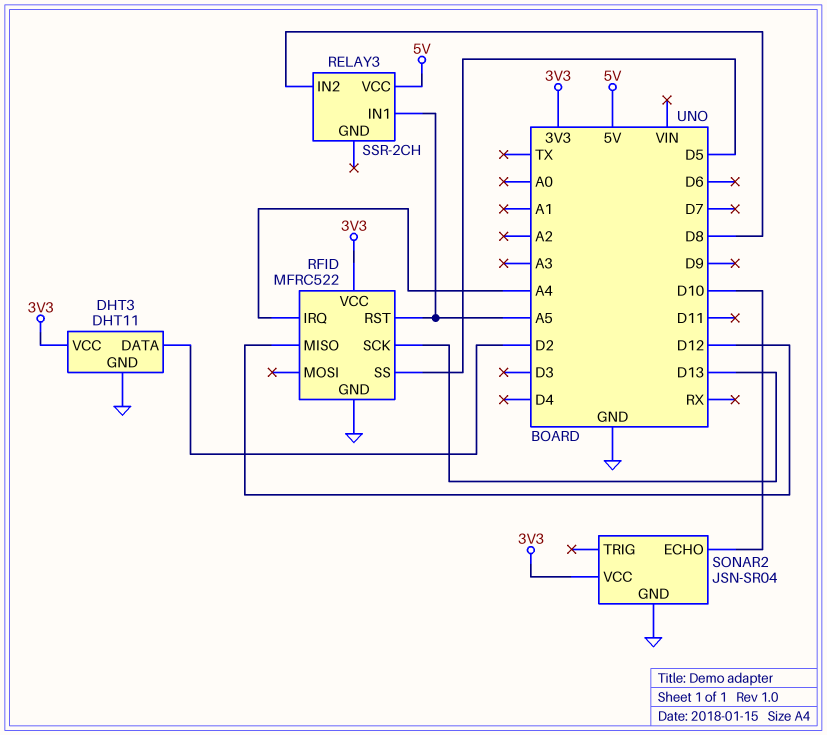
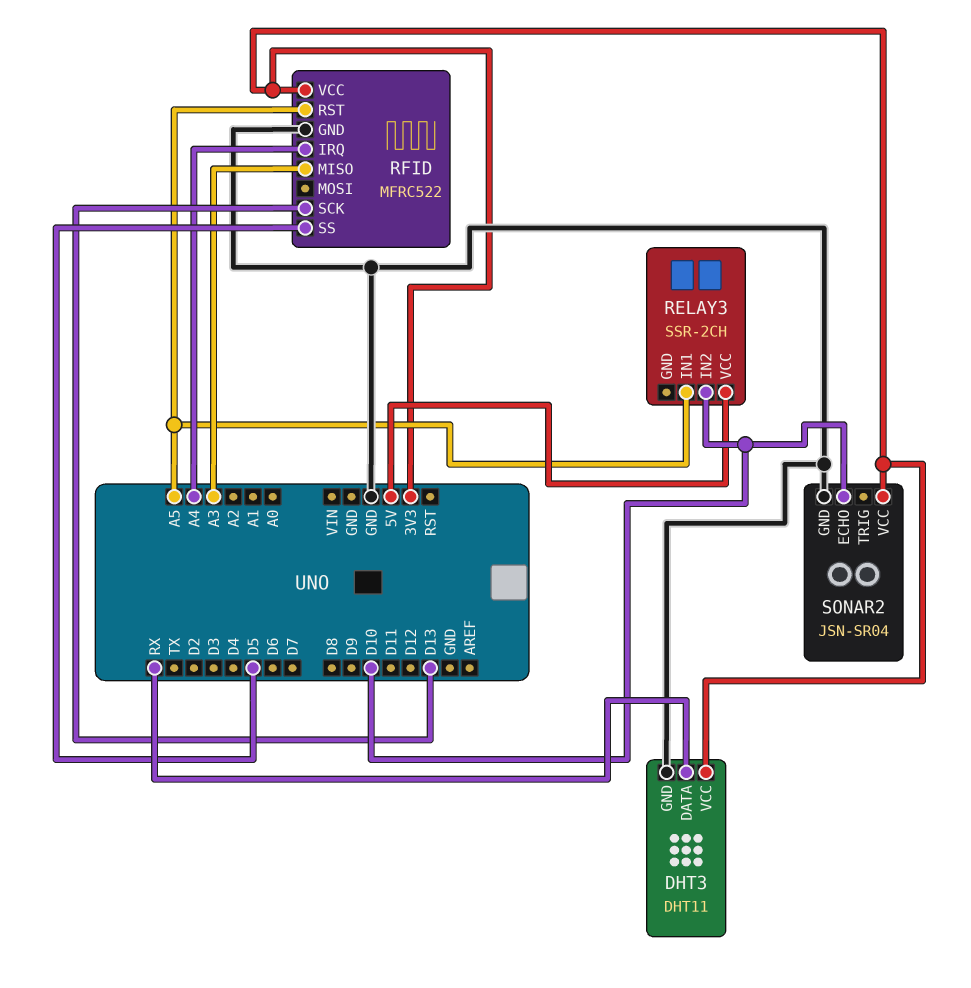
DHT3 pin DATA: D2 -> RX
RELAY3 pin IN2: D8 -> D10
RFID pin MISO: D12 -> A3

